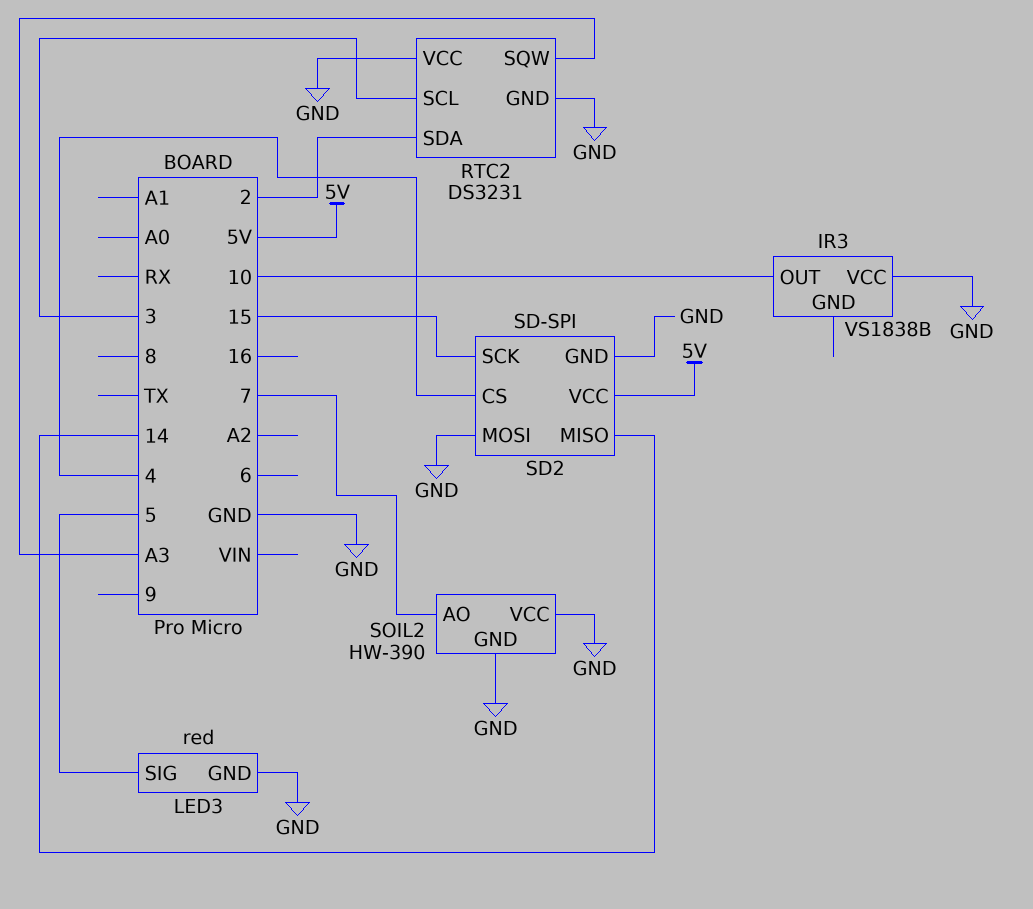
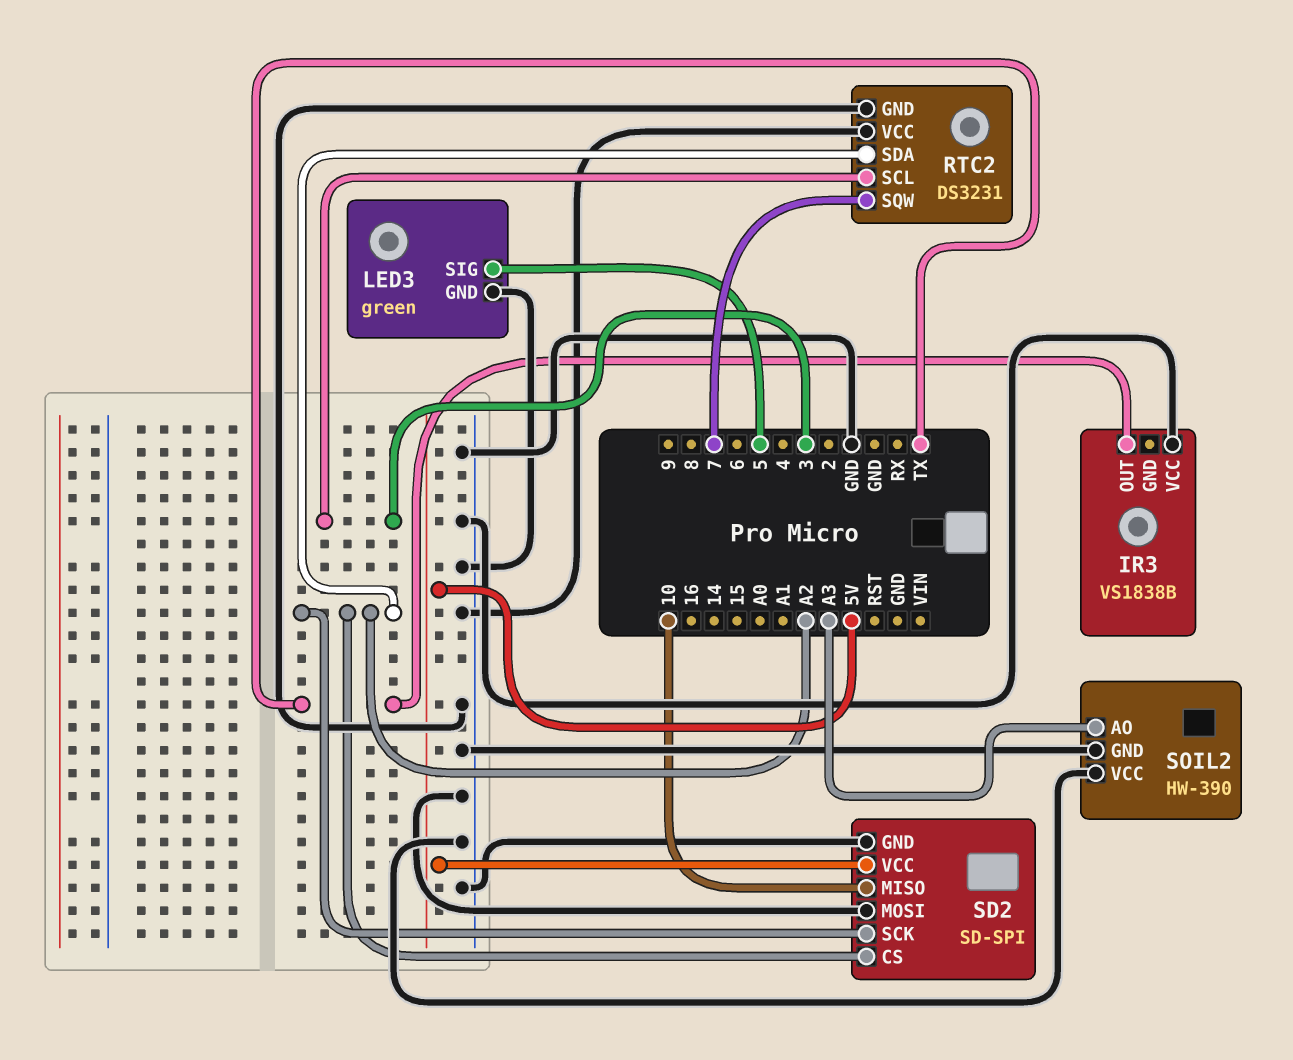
IR3 pin OUT: 10 -> TX
LED3: red -> green
RTC2 pin SDA: 2 -> A2
RTC2 pin SQW: A3 -> 7
SD2 pin CS: 4 -> A2
SD2 pin MISO: 14 -> 10
SD2 pin SCK: 15 -> A2
SOIL2 pin AO: 7 -> A3

